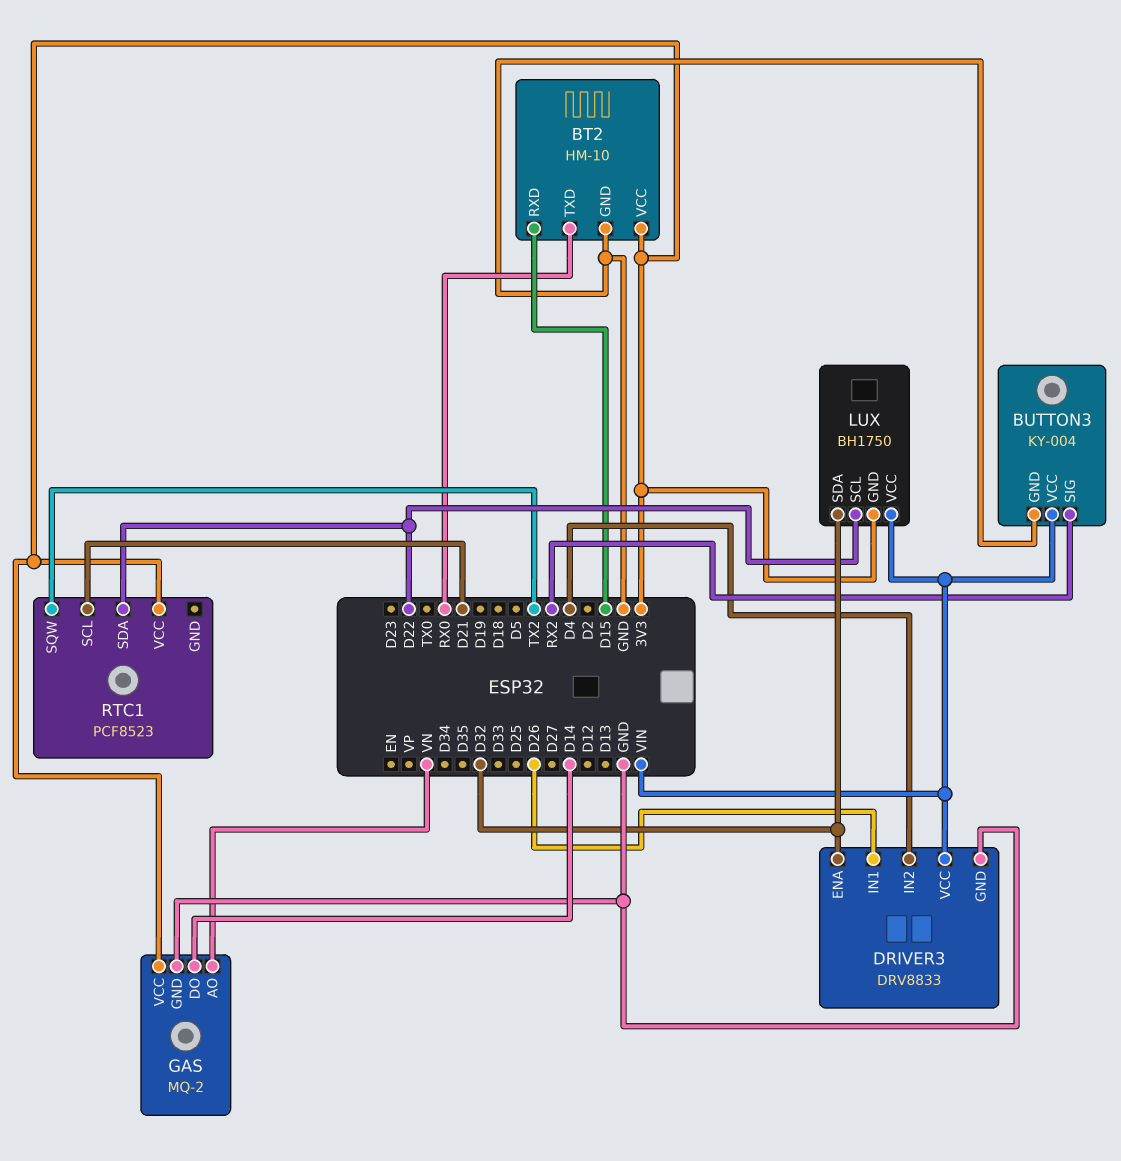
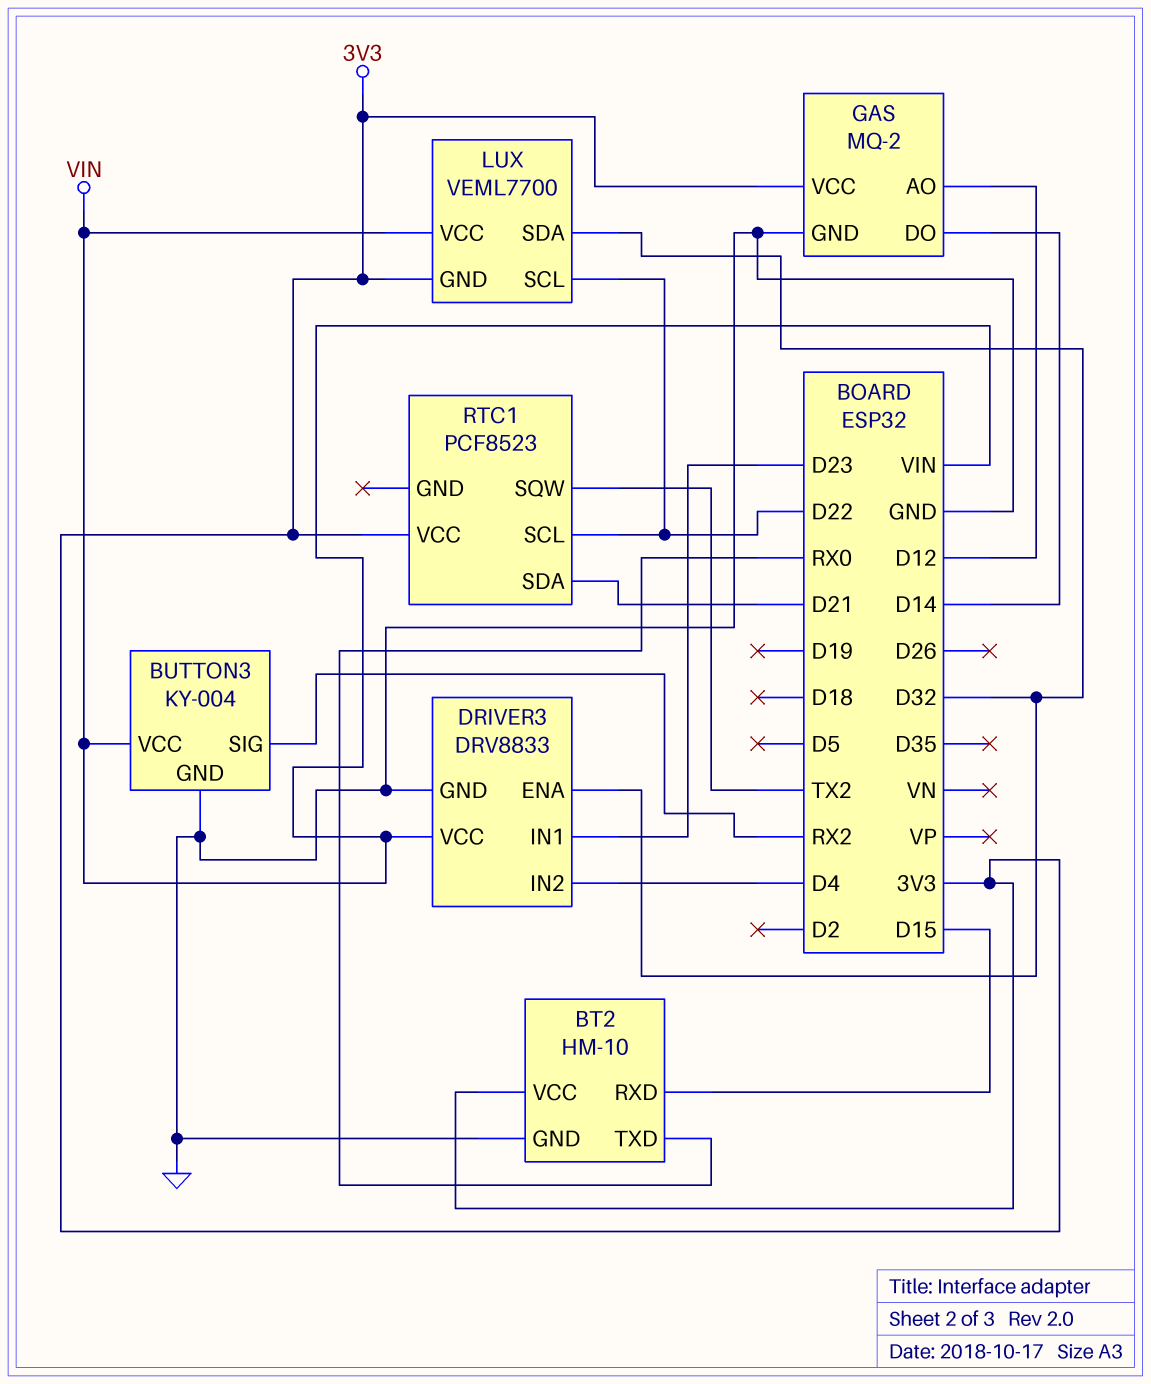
DRIVER3 pin IN1: D26 -> D23
GAS pin AO: VN -> D12
LUX: BH1750 -> VEML7700
RTC1 pin SCL: D21 -> D22
RTC1 pin SDA: D22 -> D21

